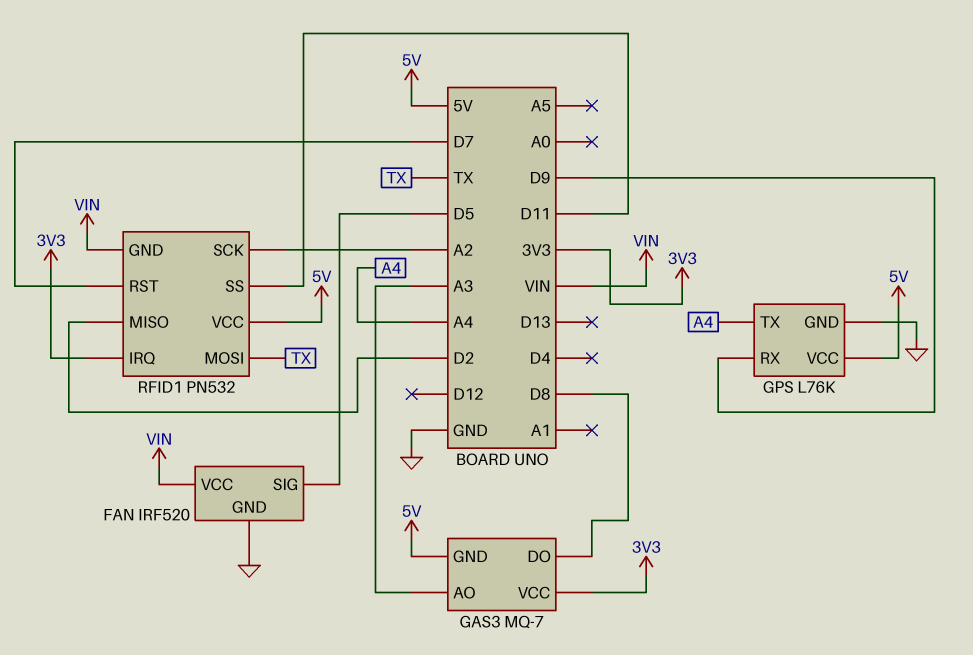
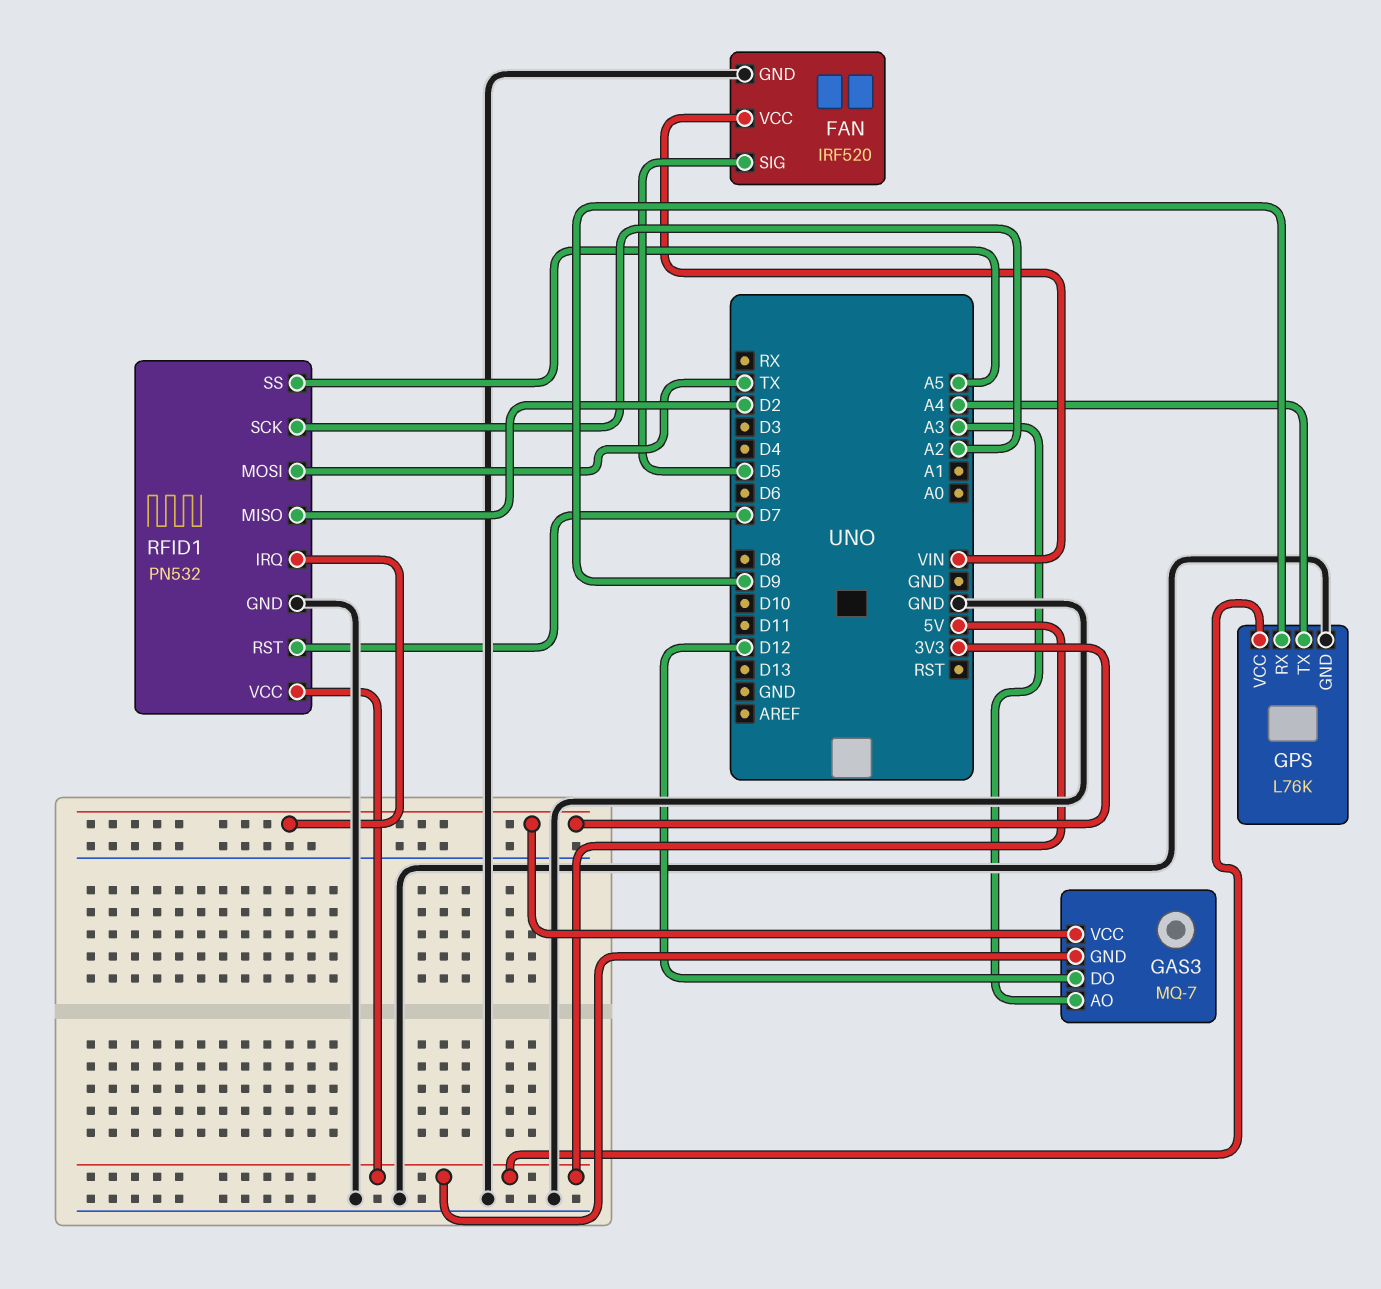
GAS3 pin DO: D8 -> D12
RFID1 pin GND: VIN -> GND
RFID1 pin SS: D11 -> A5

